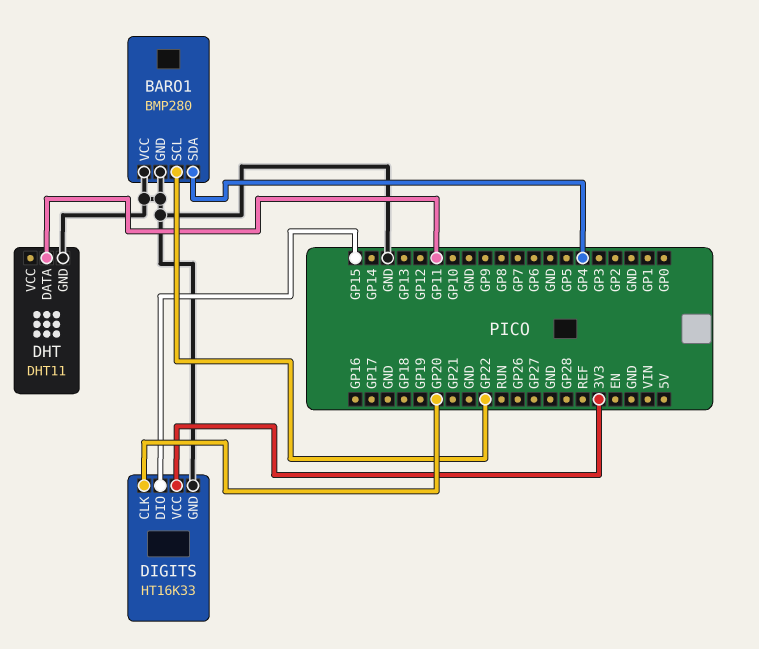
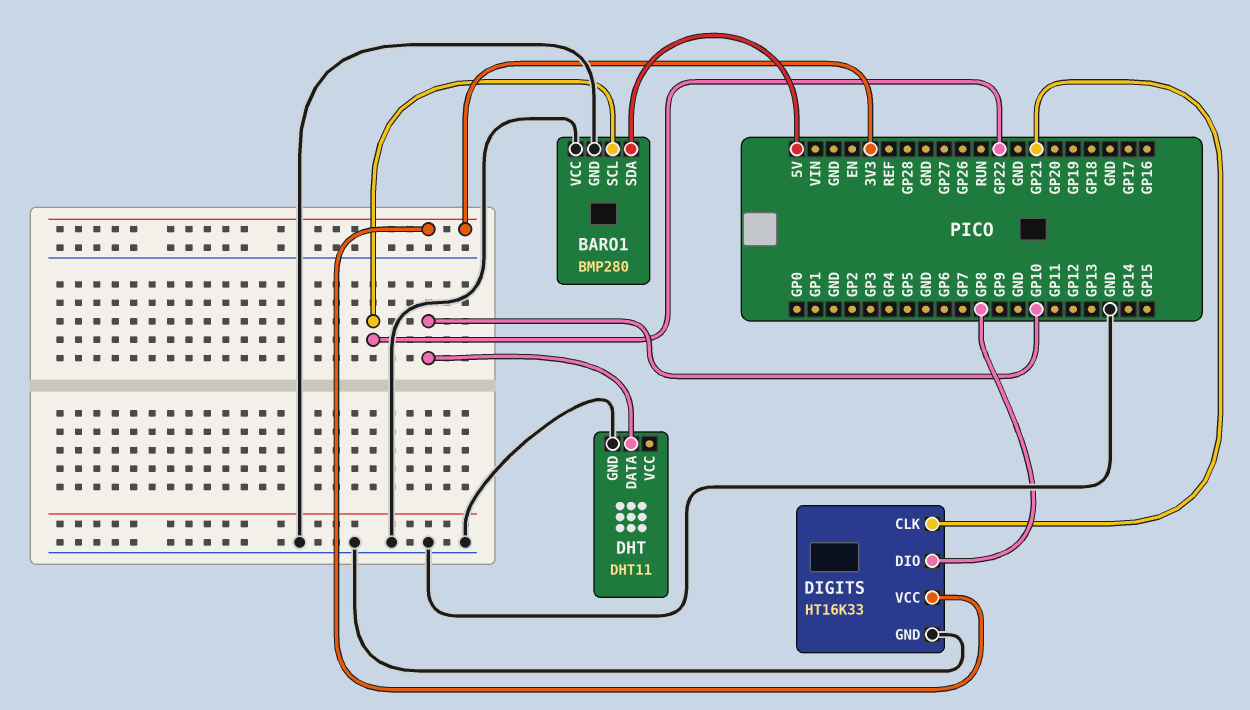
BARO1 pin SDA: GP4 -> 5V
DHT pin DATA: GP11 -> GP10
DIGITS pin CLK: GP20 -> GP21
DIGITS pin DIO: GP15 -> GP8

